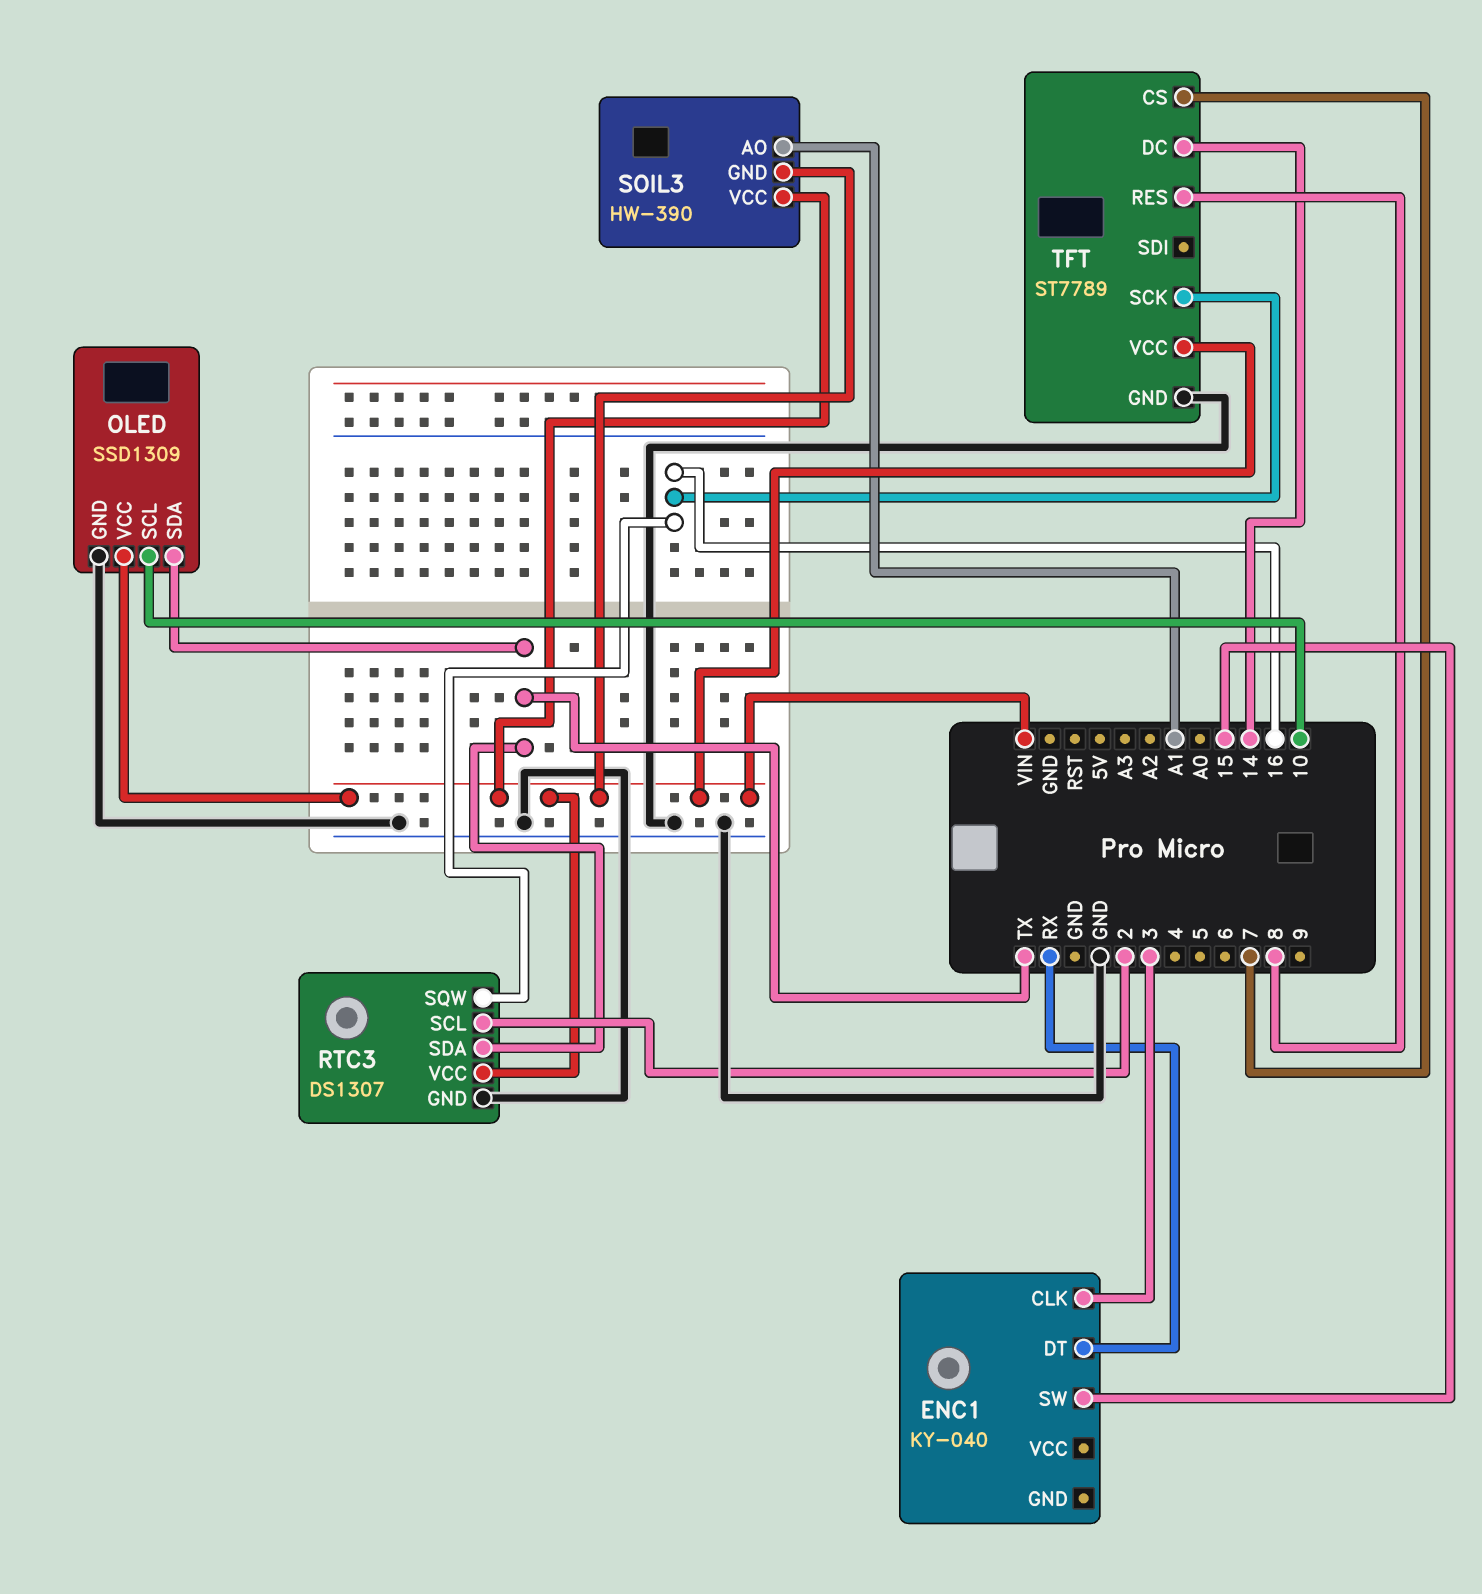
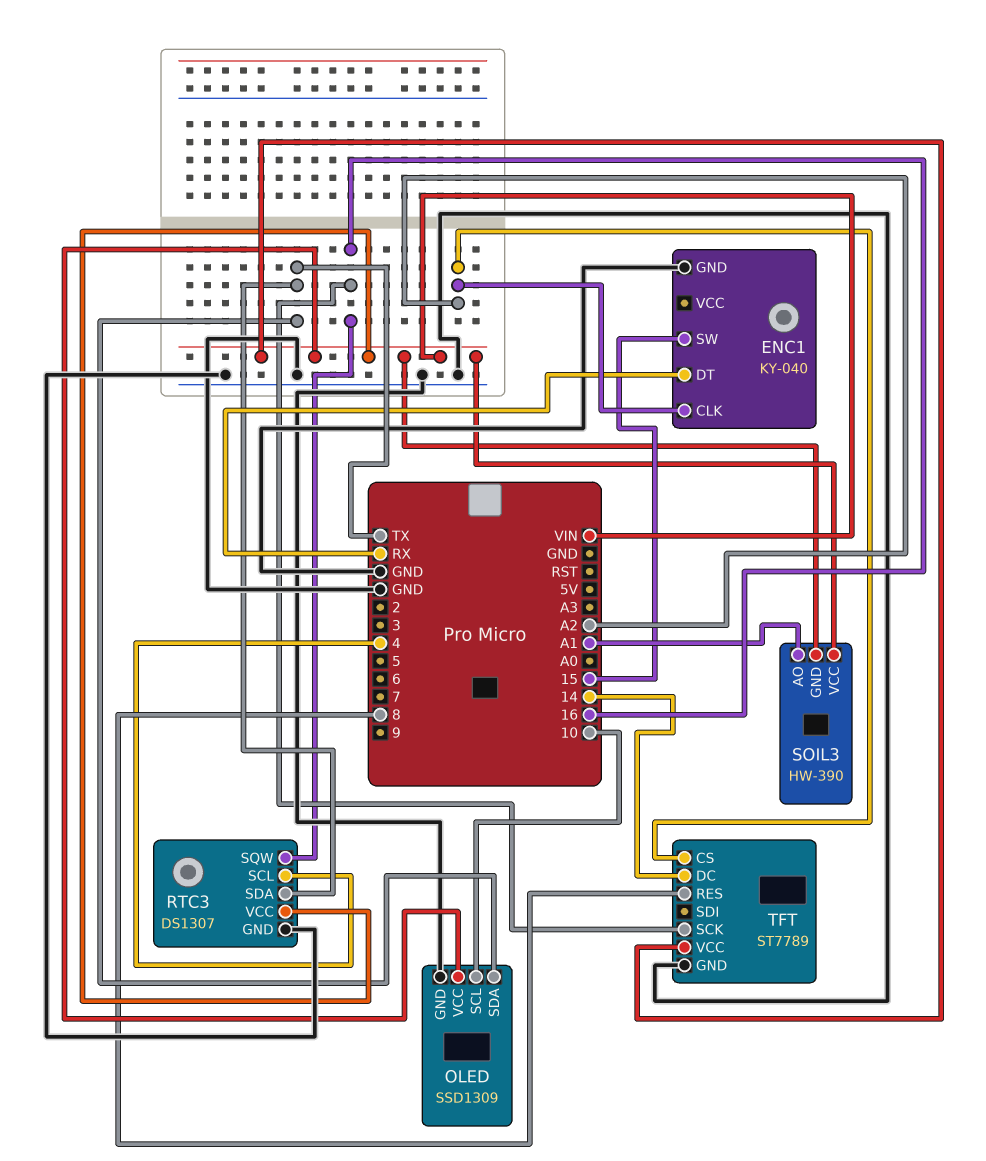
ENC1 pin CLK: 3 -> A2
ENC1 pin GND: none -> GND
RTC3 pin SCL: 2 -> 4
TFT pin CS: 7 -> A2

